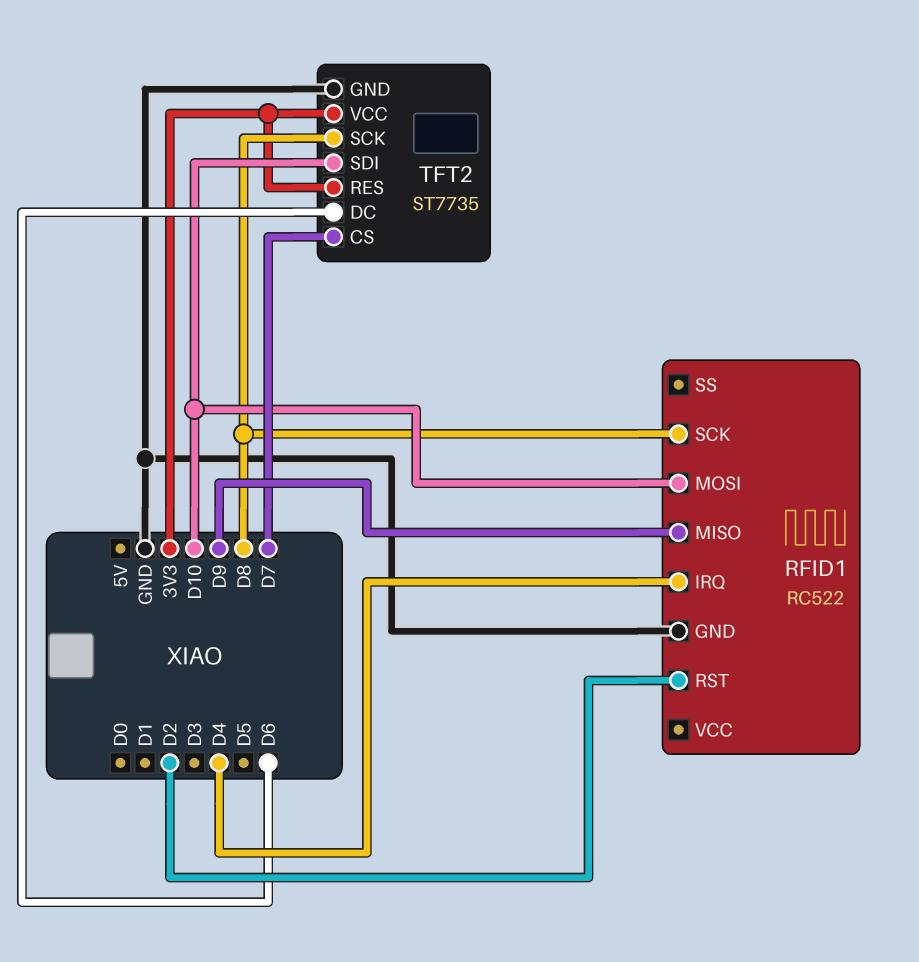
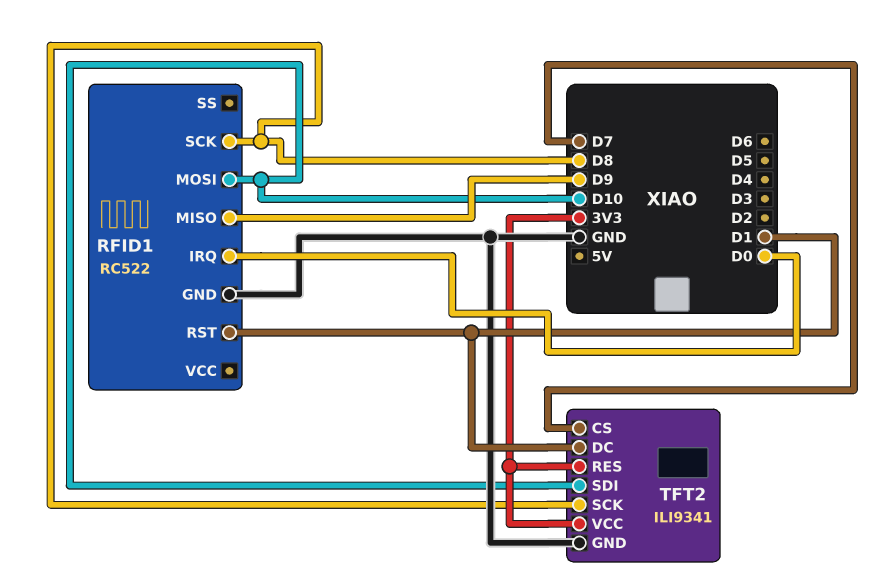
RFID1 pin IRQ: D4 -> D0
RFID1 pin RST: D2 -> D1
TFT2: ST7735 -> ILI9341
TFT2 pin DC: D6 -> D1

